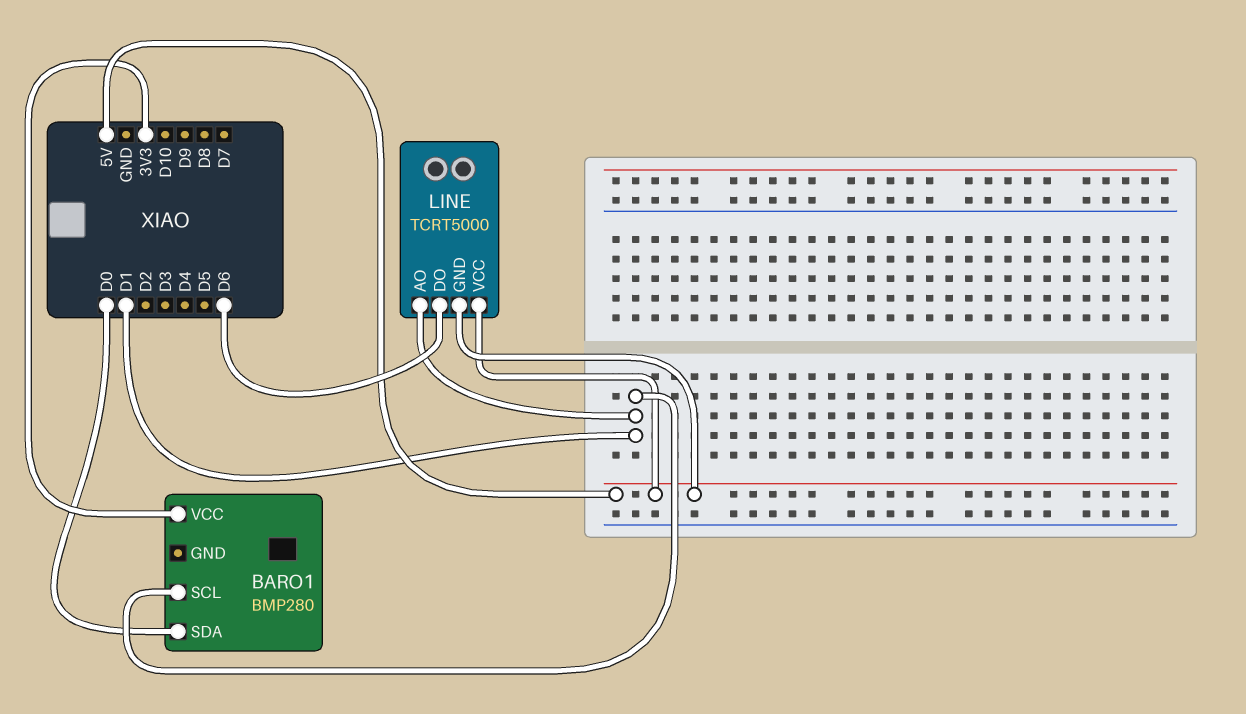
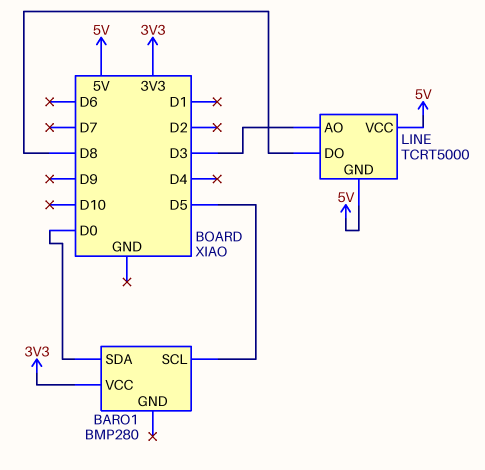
BARO1 pin SCL: D1 -> D5
LINE pin AO: D1 -> D3
LINE pin DO: D6 -> D8

